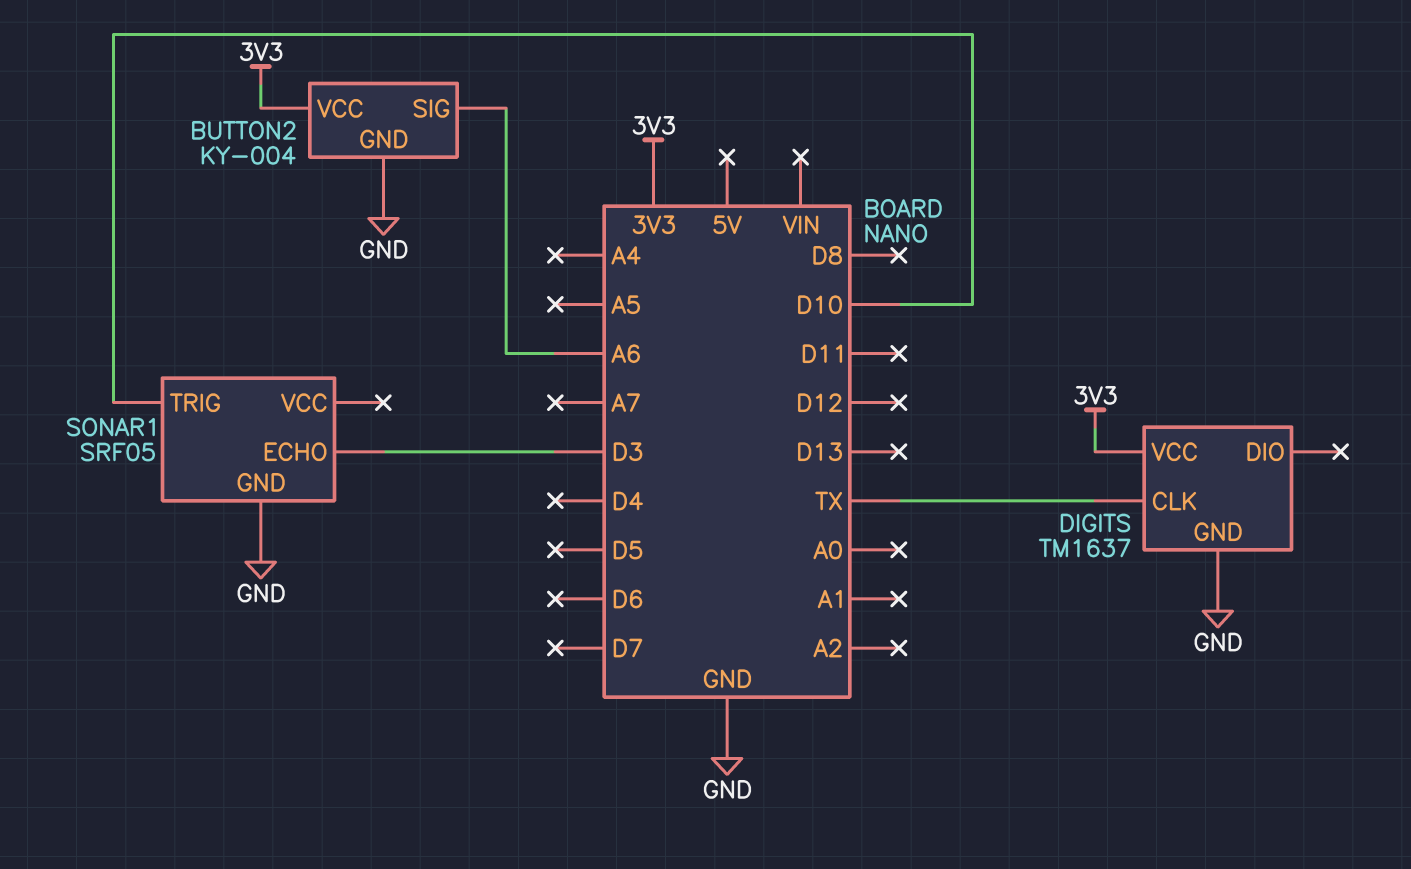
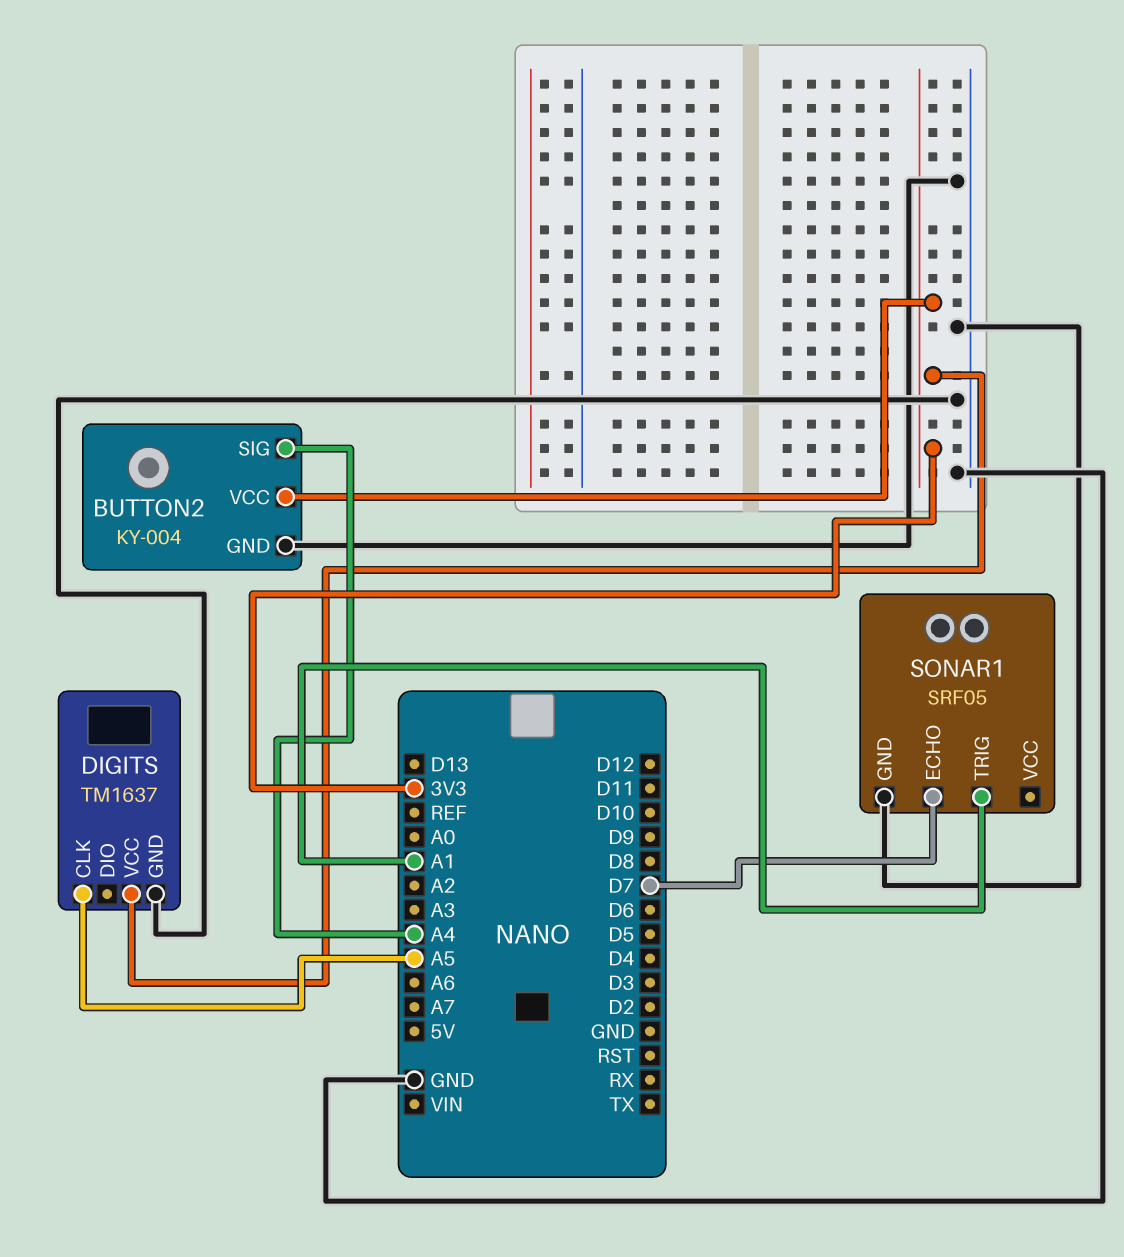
BUTTON2 pin SIG: A6 -> A4
DIGITS pin CLK: TX -> A5
SONAR1 pin ECHO: D3 -> D7
SONAR1 pin TRIG: D10 -> A1

